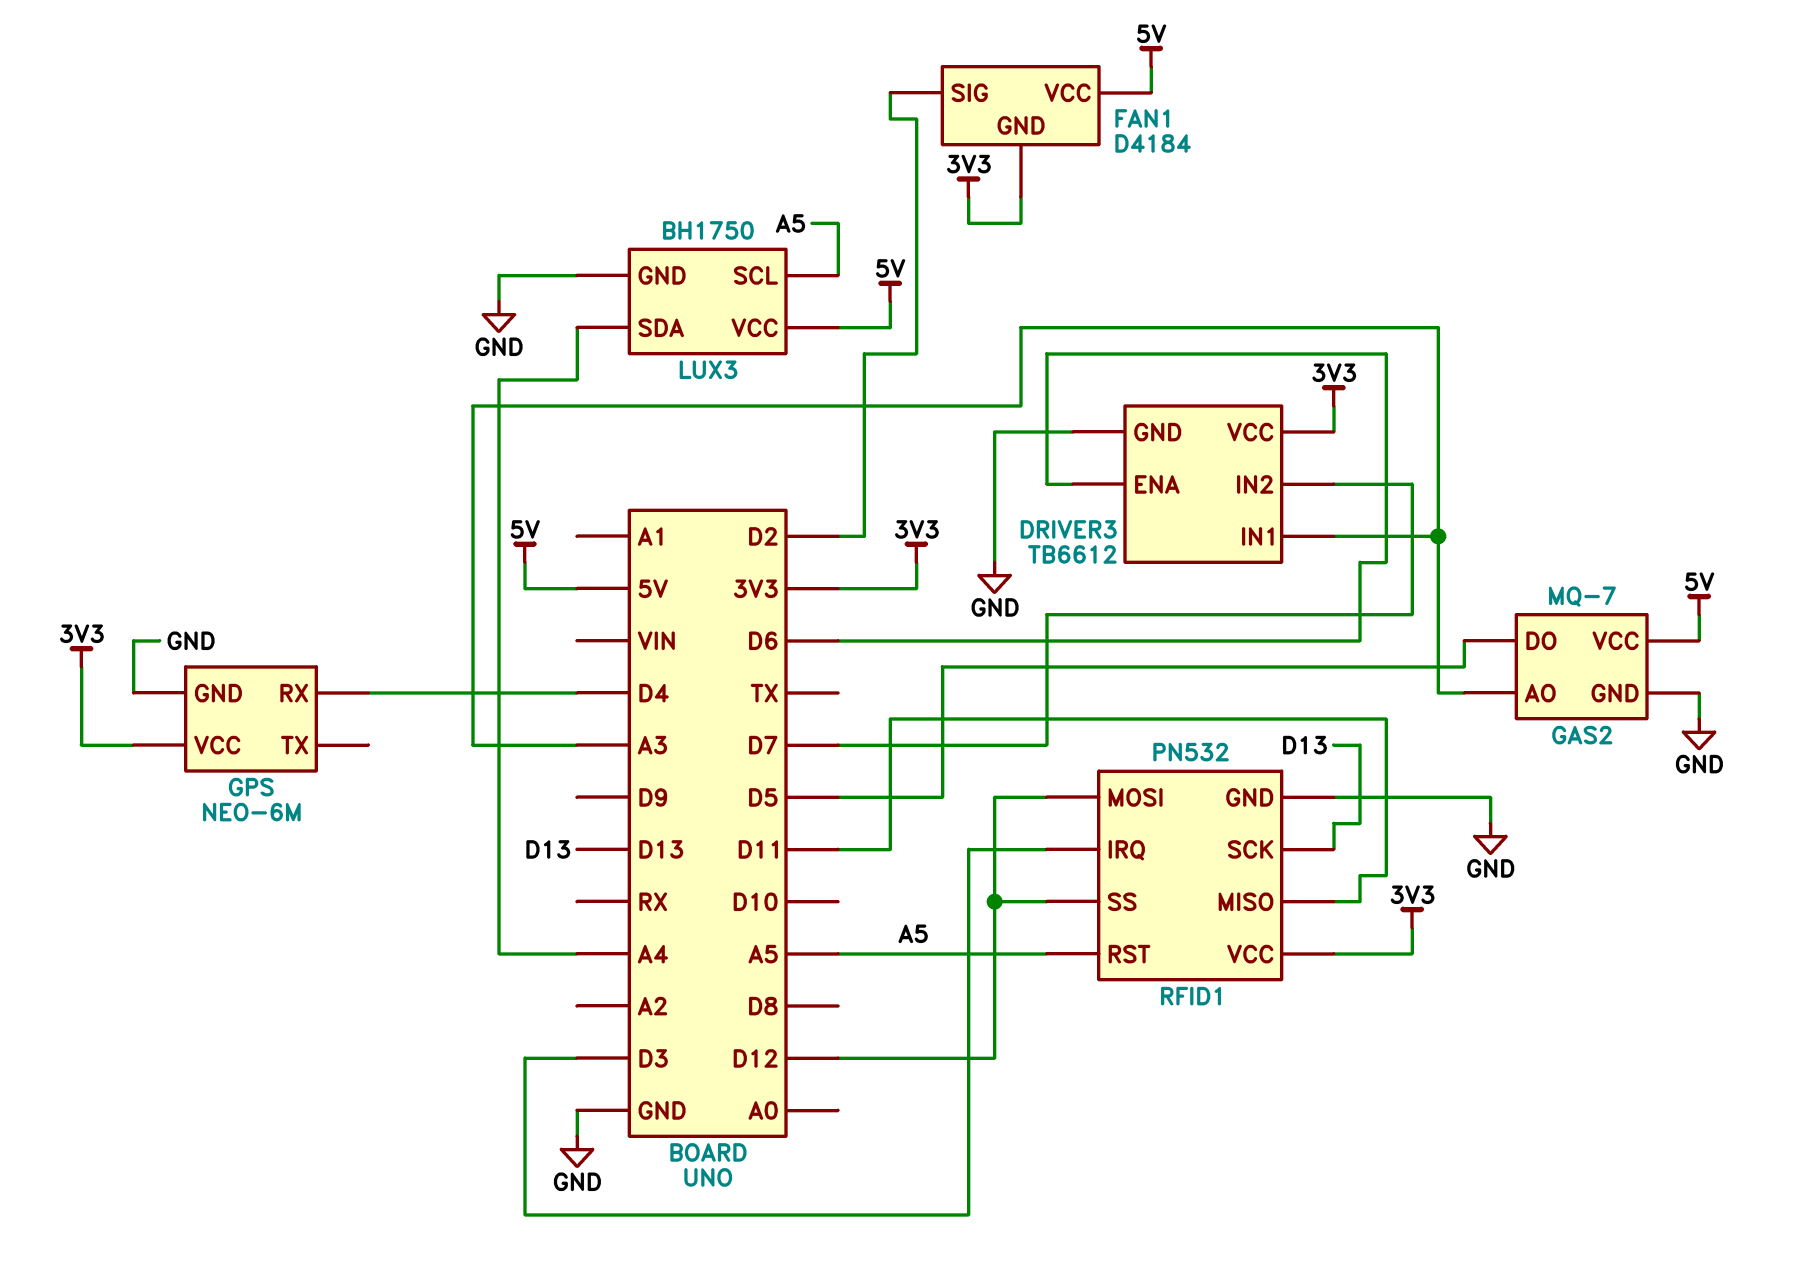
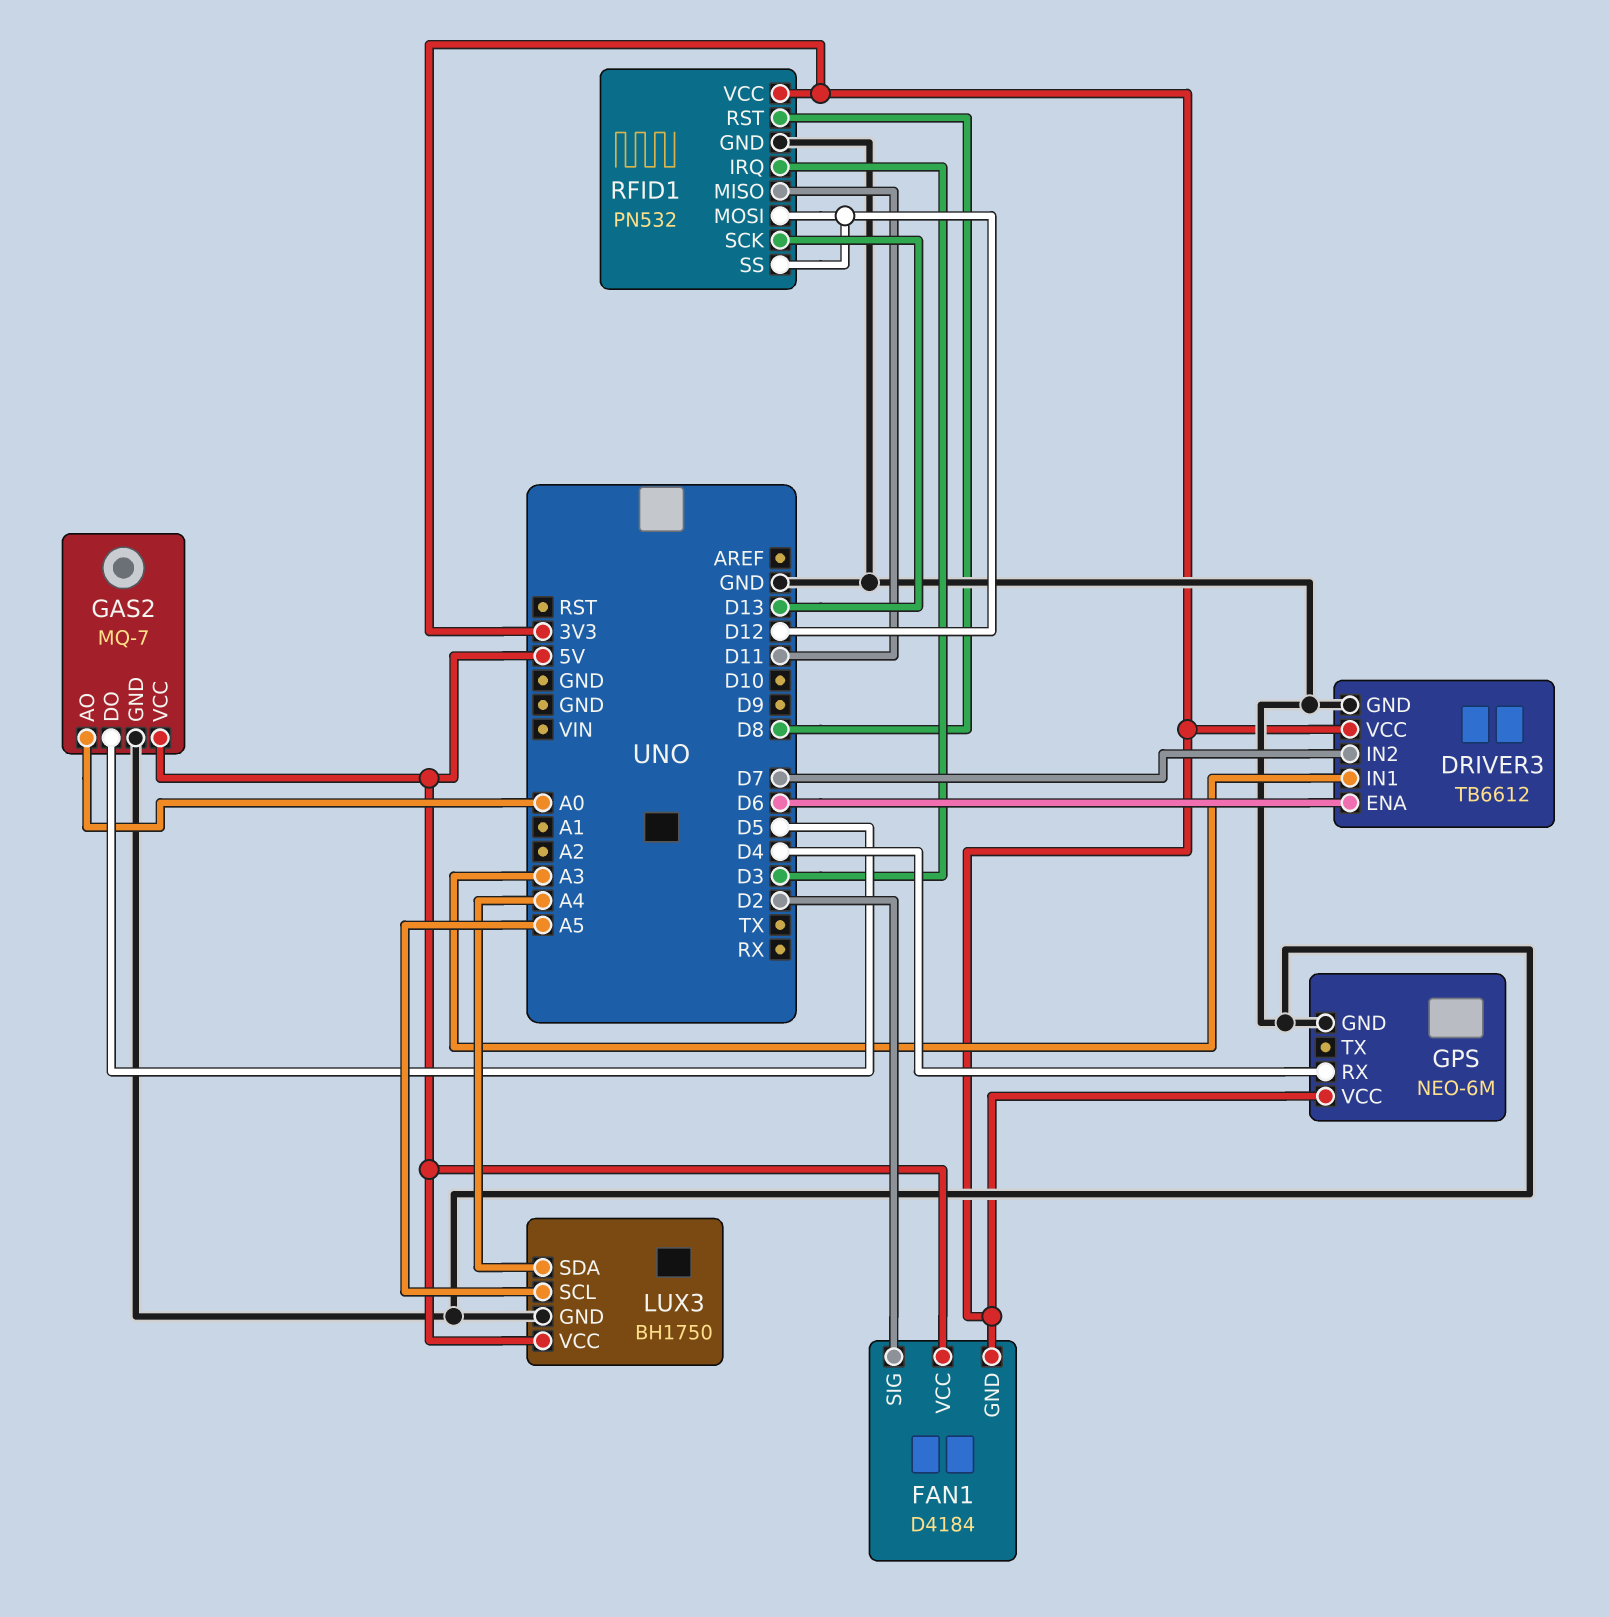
GAS2 pin AO: A3 -> A0
RFID1 pin RST: A5 -> D8

